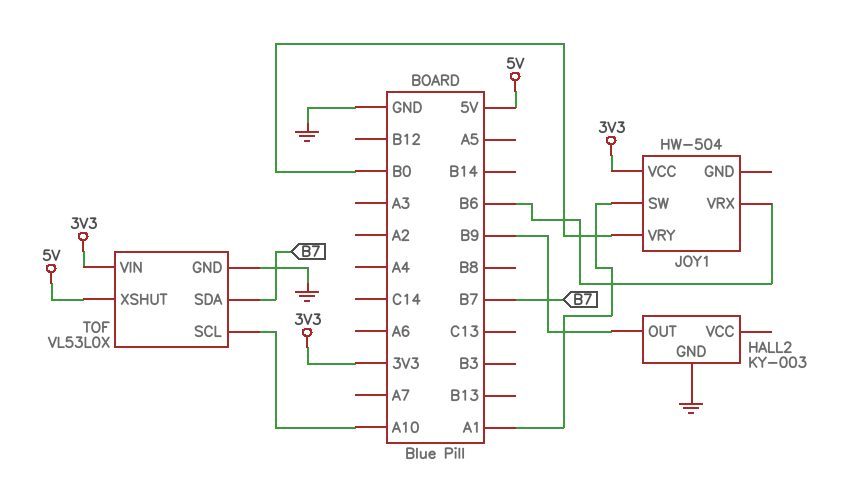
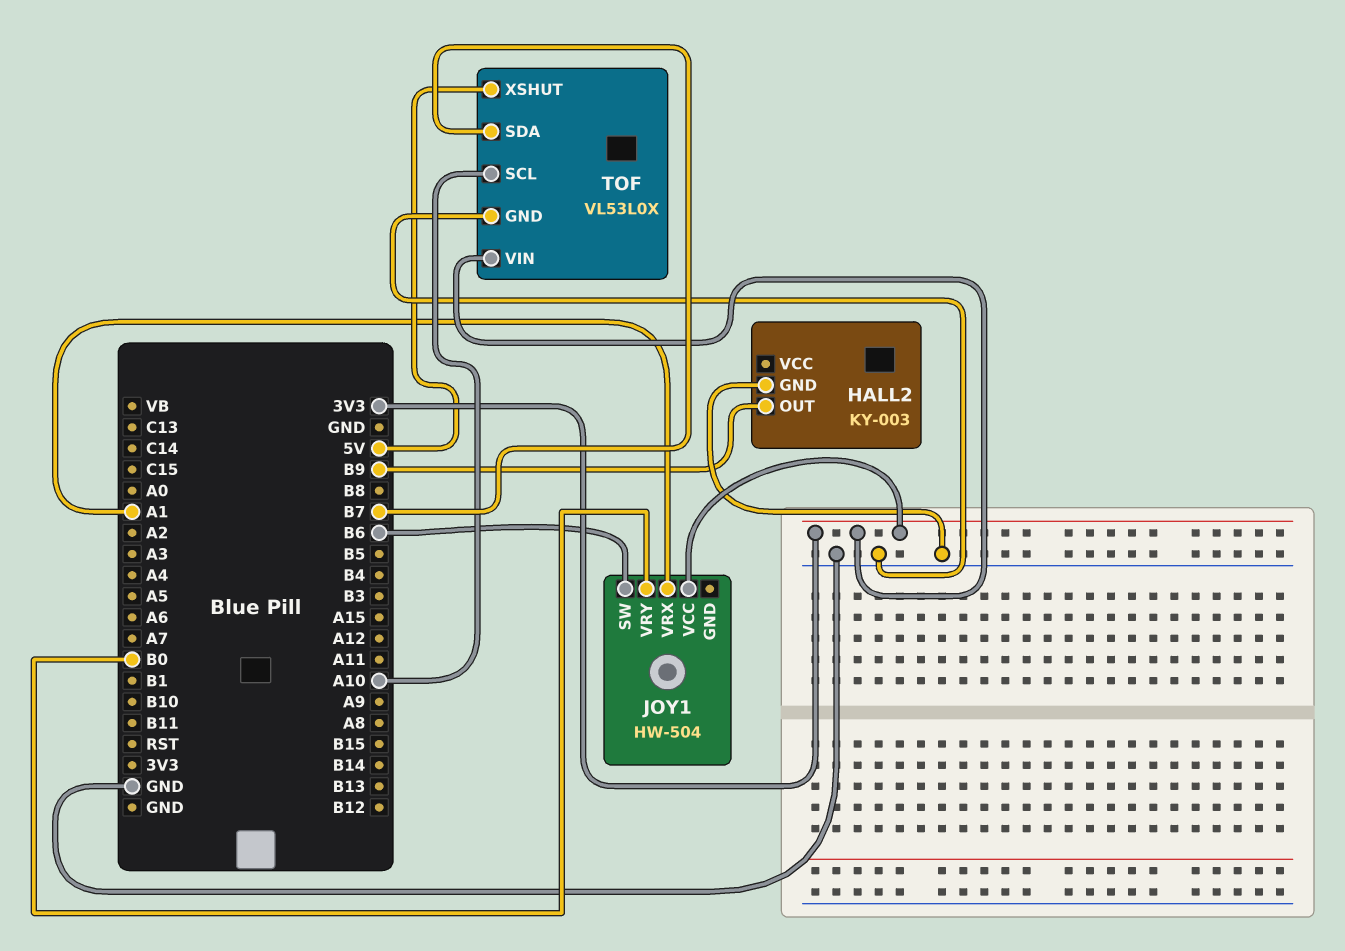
JOY1 pin SW: A1 -> B6
JOY1 pin VRX: B6 -> A1

